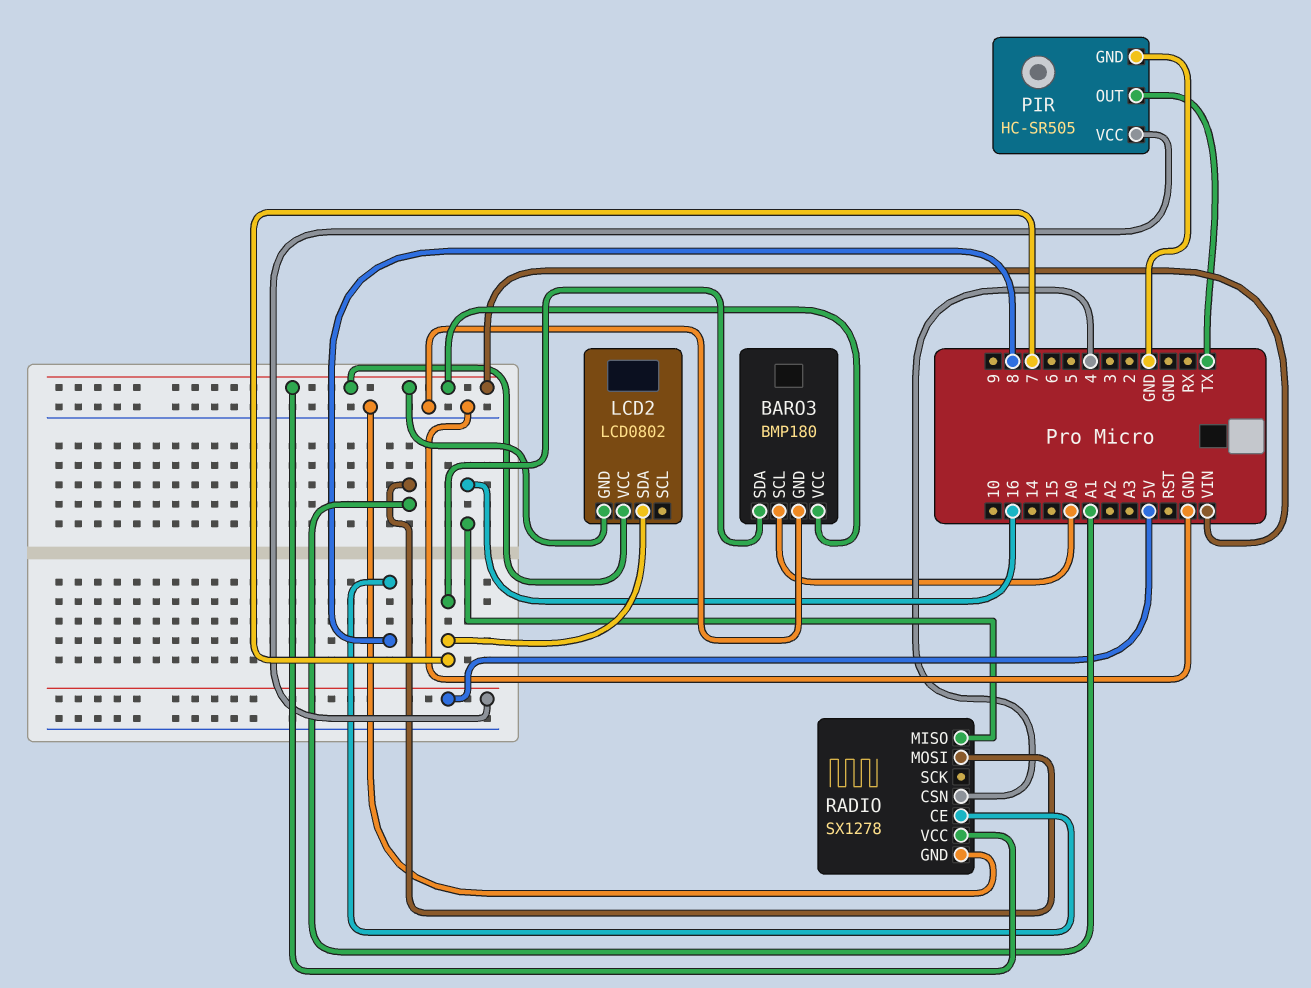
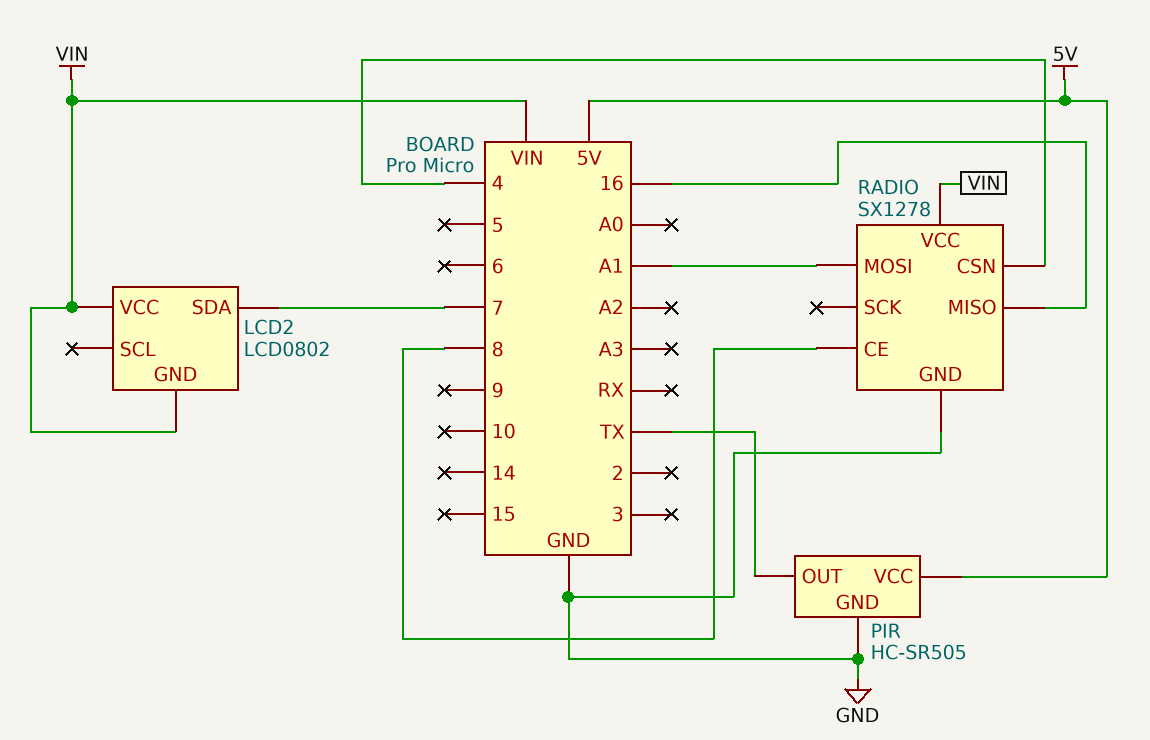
BARO3: BMP180 -> none
BARO3 pin GND: GND -> none
BARO3 pin SCL: A0 -> none
BARO3 pin SDA: 7 -> none
BARO3 pin VCC: VIN -> none

